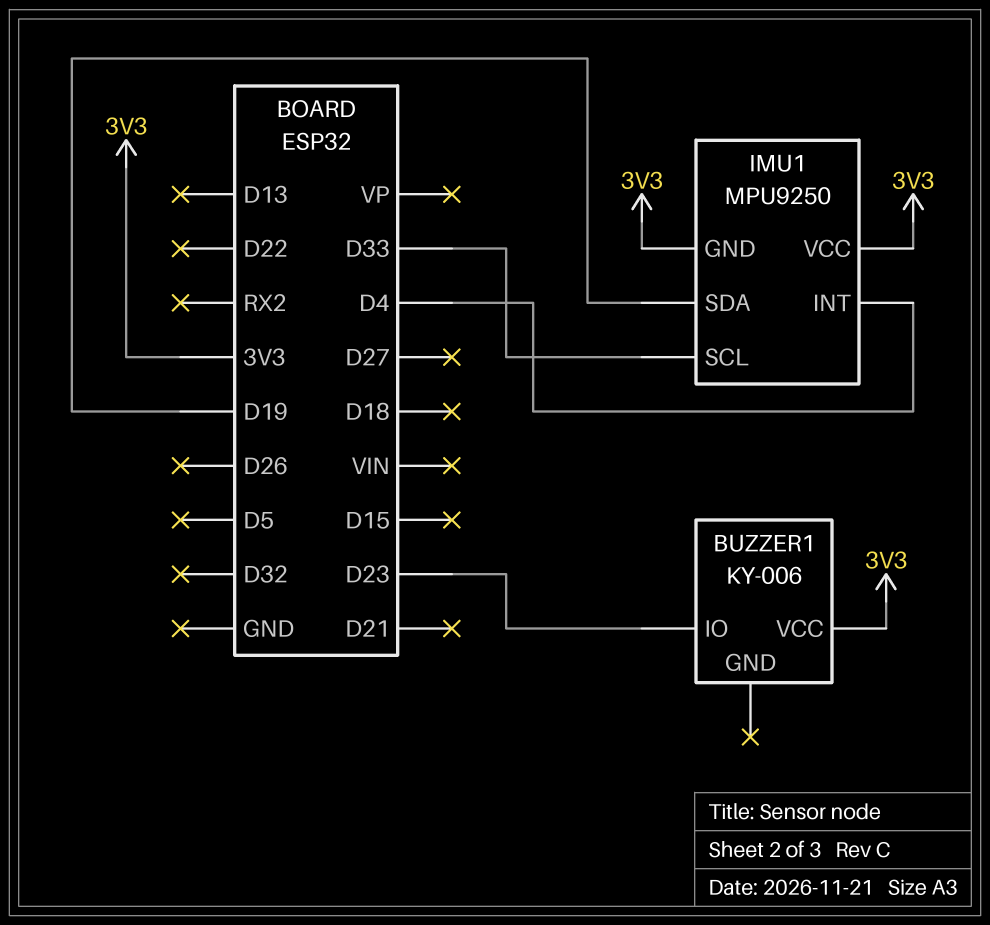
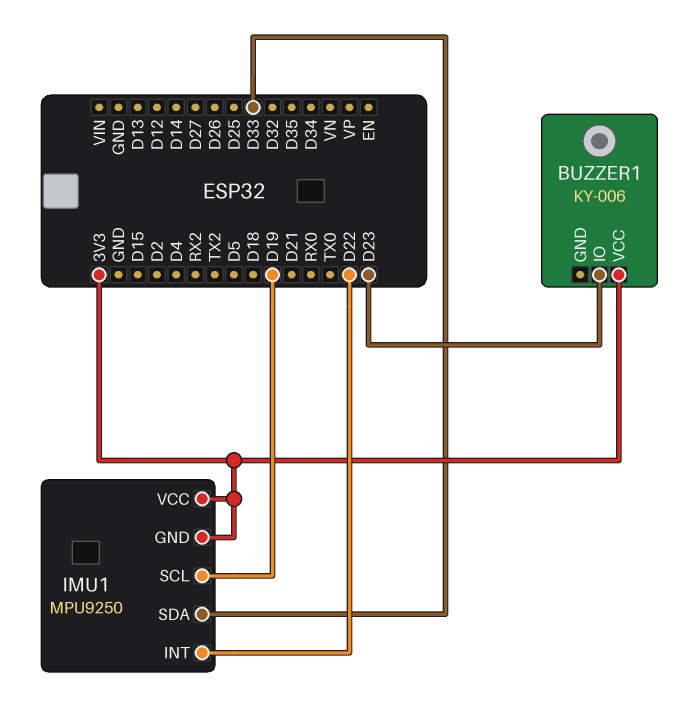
IMU1 pin INT: D4 -> D22
IMU1 pin SCL: D33 -> D19
IMU1 pin SDA: D19 -> D33

